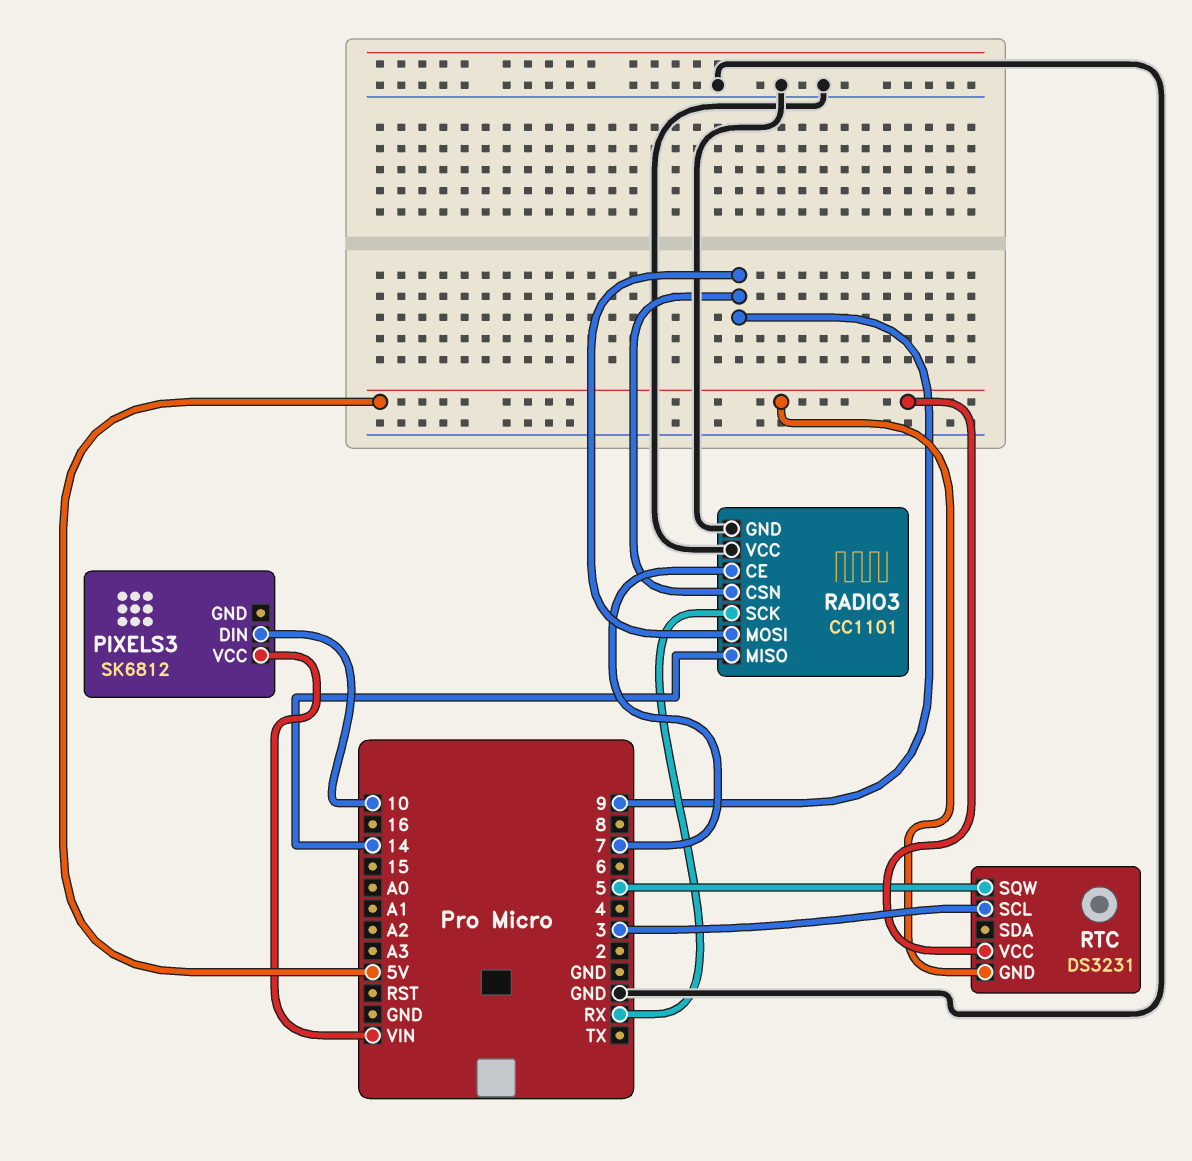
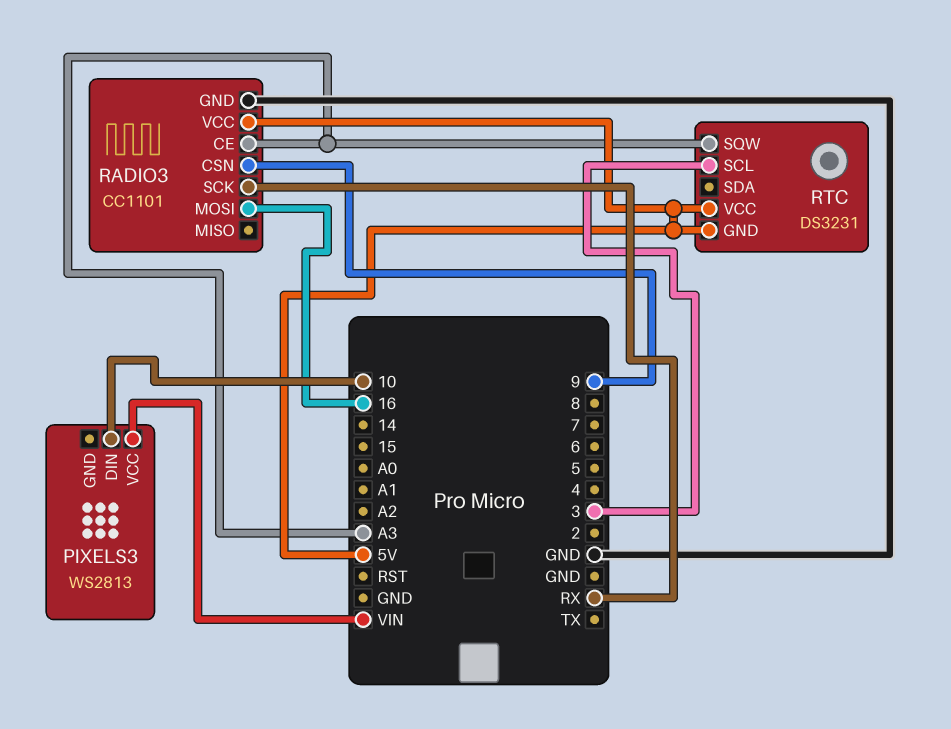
PIXELS3: SK6812 -> WS2813
RADIO3 pin CE: 7 -> A3
RADIO3 pin MISO: 14 -> none
RADIO3 pin MOSI: 9 -> 16
RADIO3 pin VCC: GND -> 5V
RTC pin SQW: 5 -> A3

